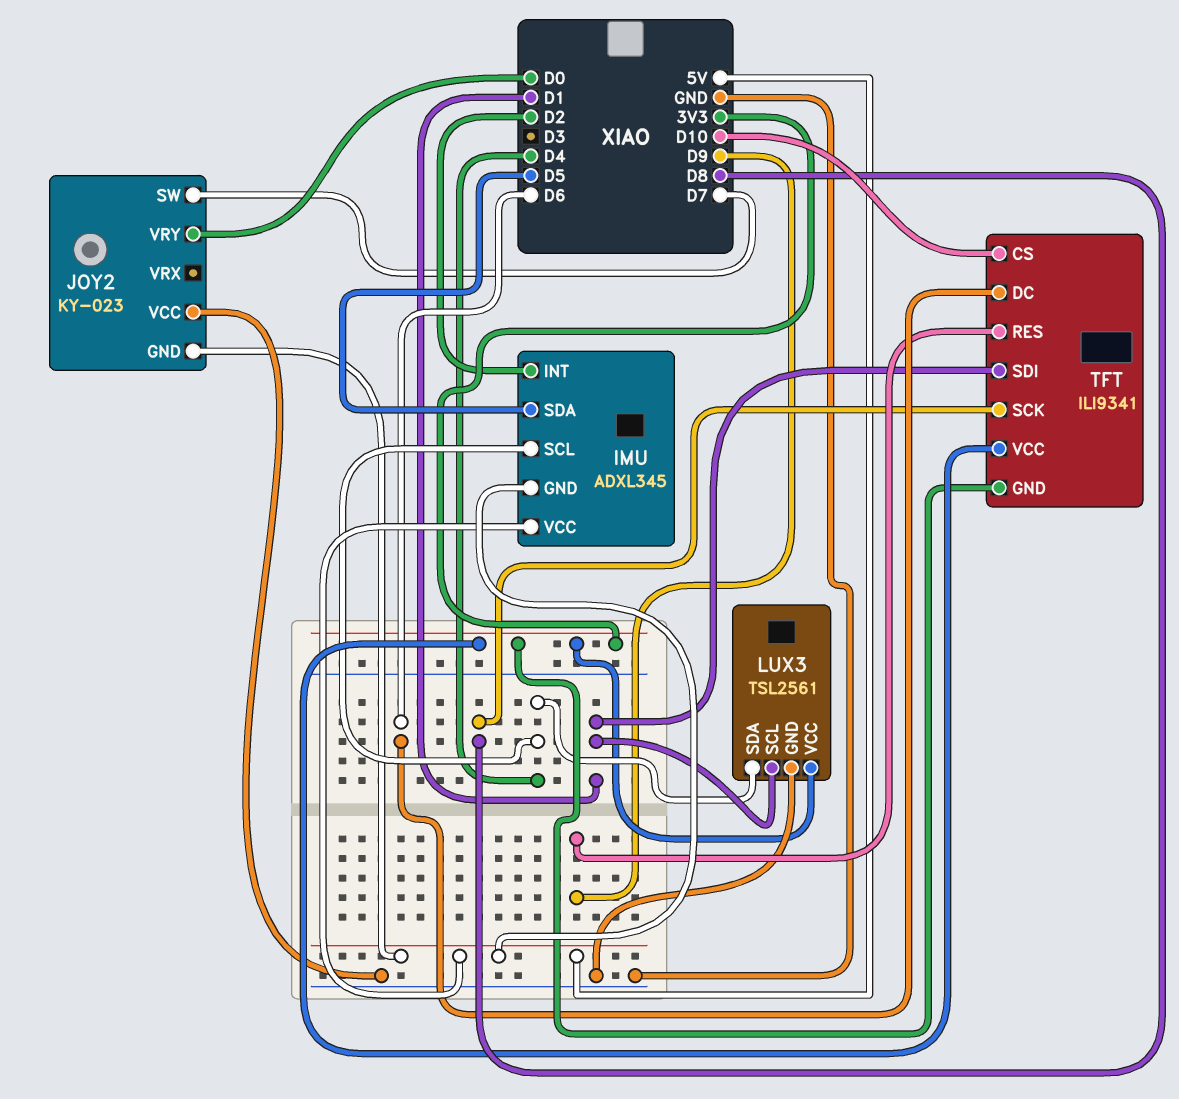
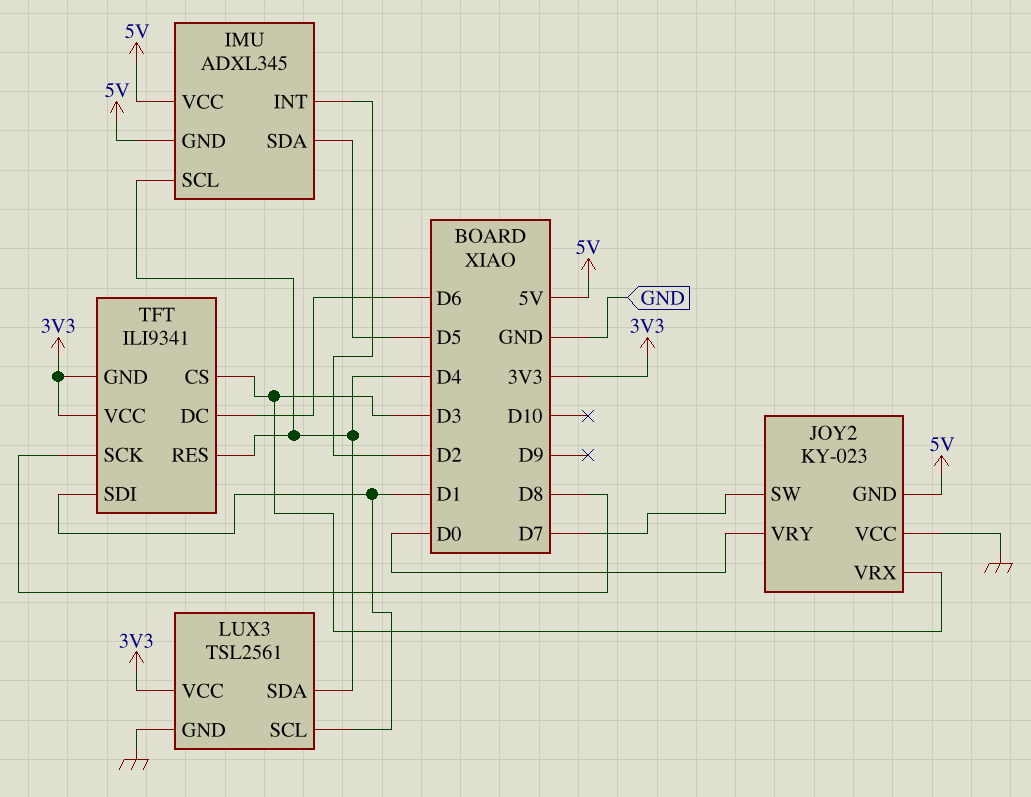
JOY2 pin VRX: none -> D3
TFT pin CS: D10 -> D3
TFT pin RES: D9 -> D4

